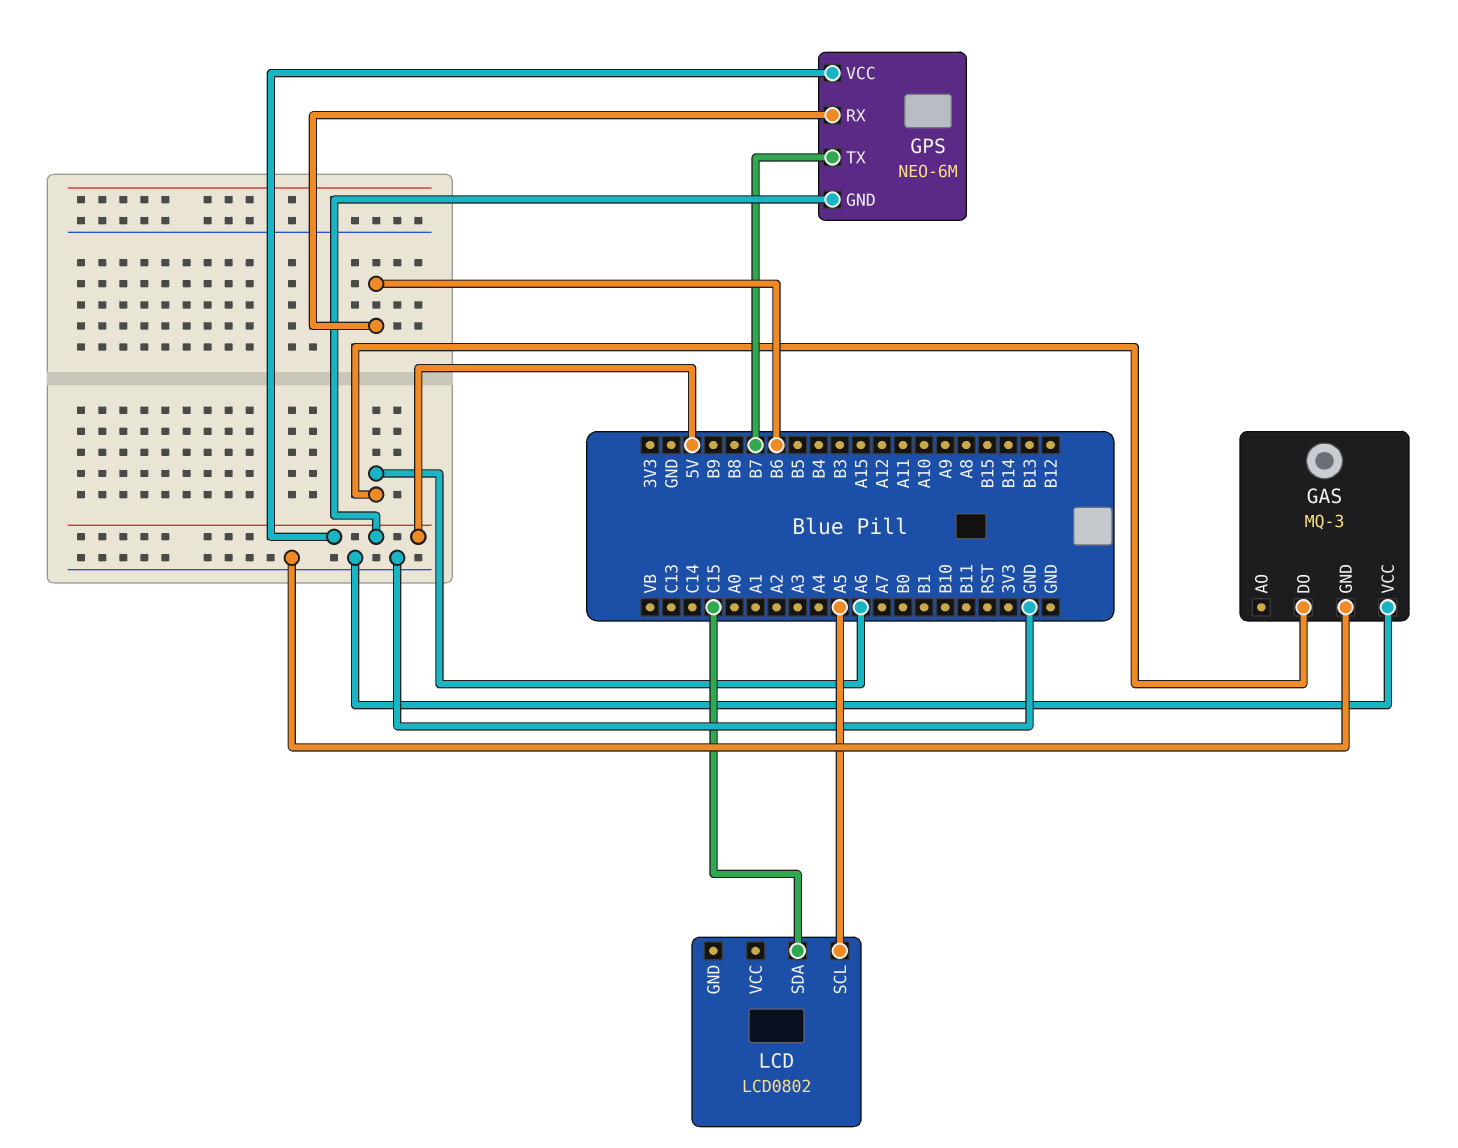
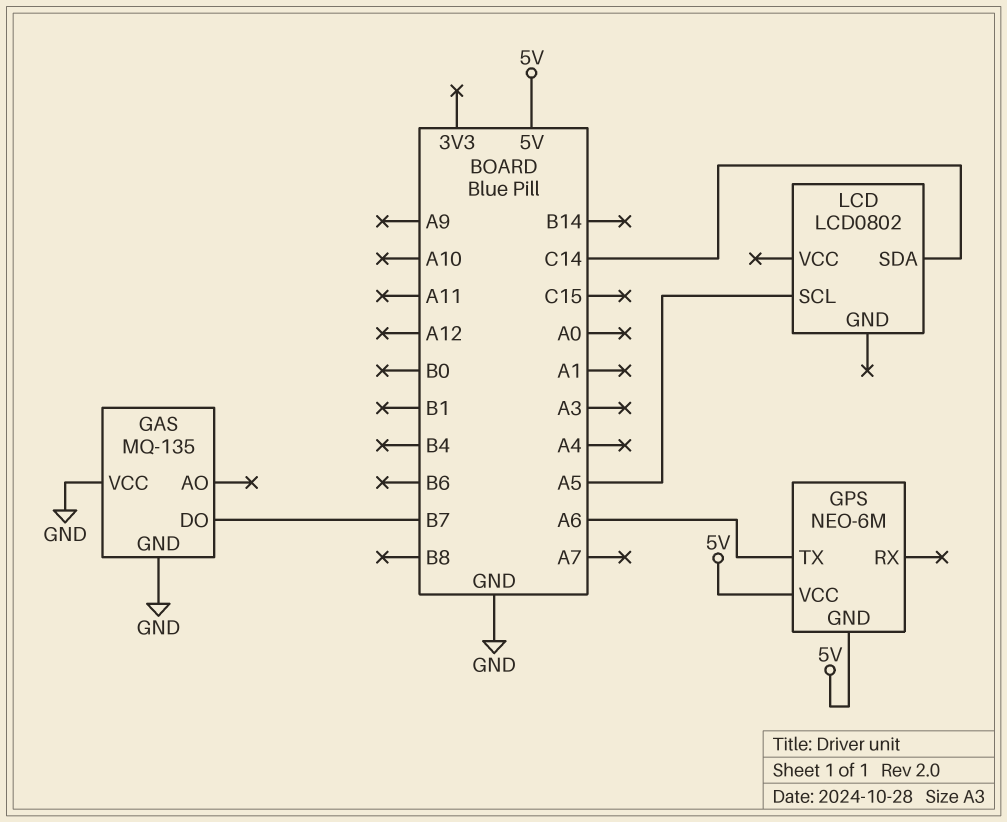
GAS: MQ-3 -> MQ-135
GAS pin DO: A6 -> B7
GPS pin RX: B6 -> none
GPS pin TX: B7 -> A6
LCD pin SDA: C15 -> C14

